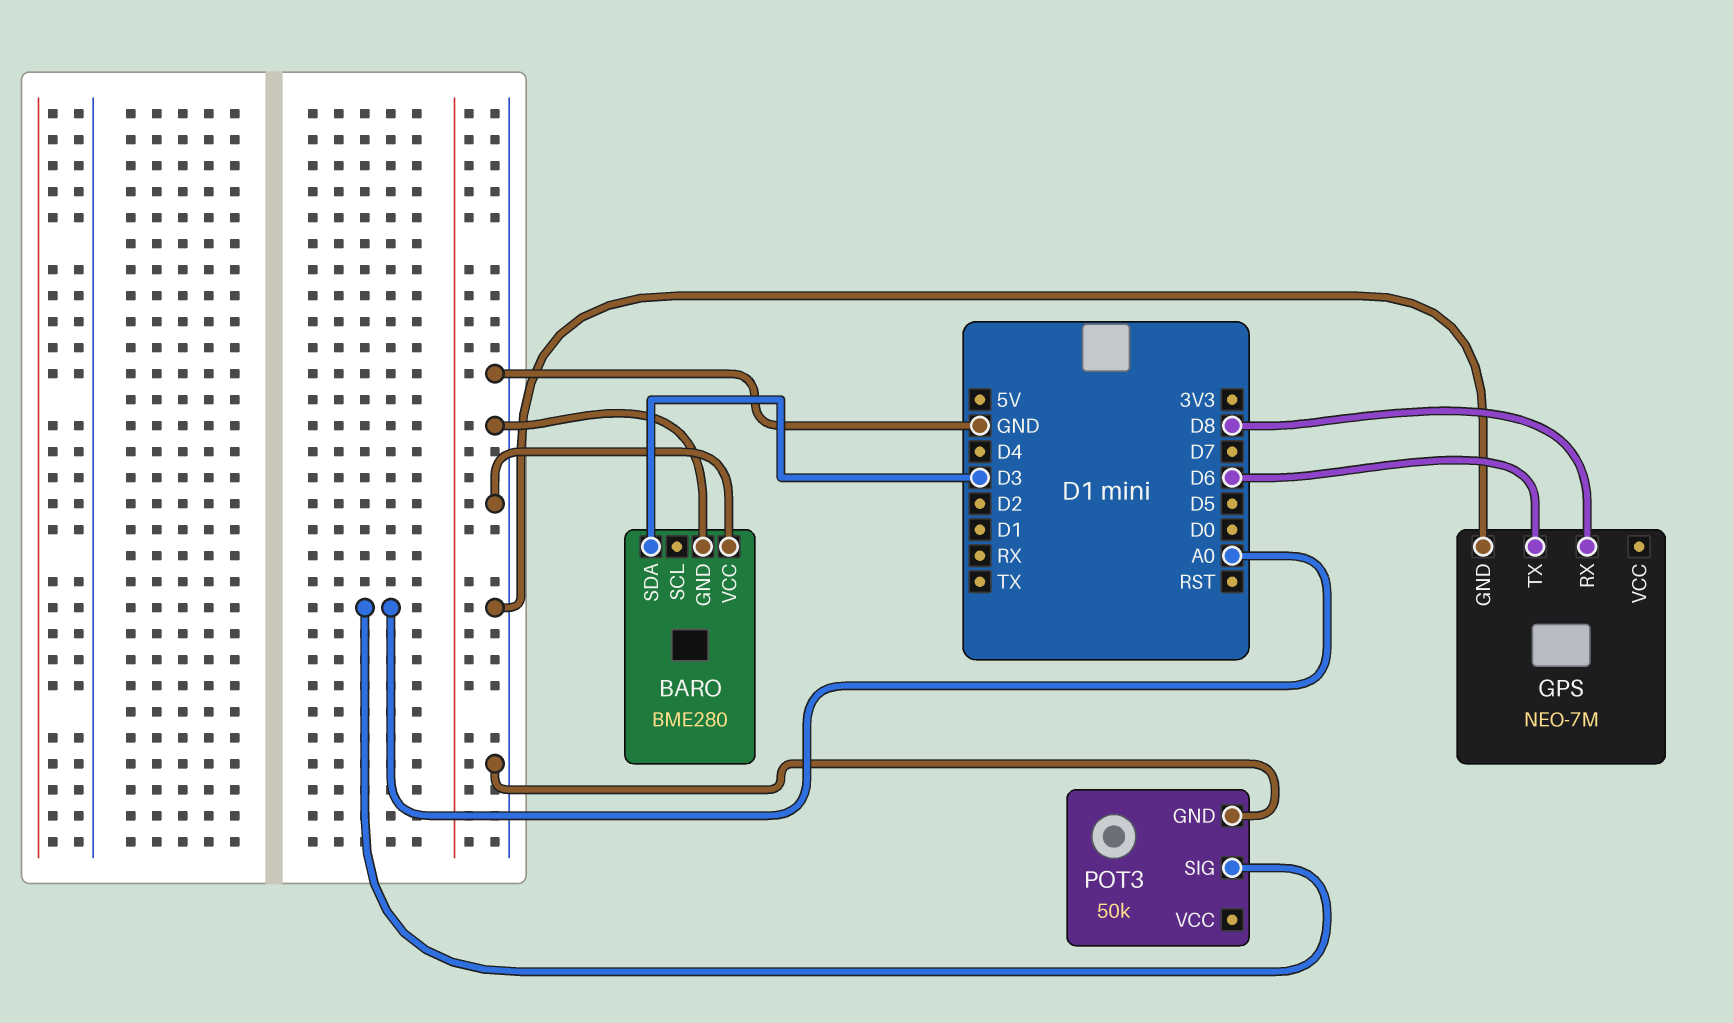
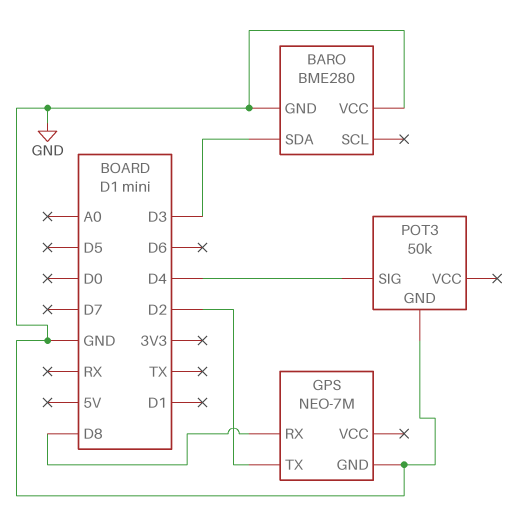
GPS pin TX: D6 -> D2
POT3 pin SIG: A0 -> D4

